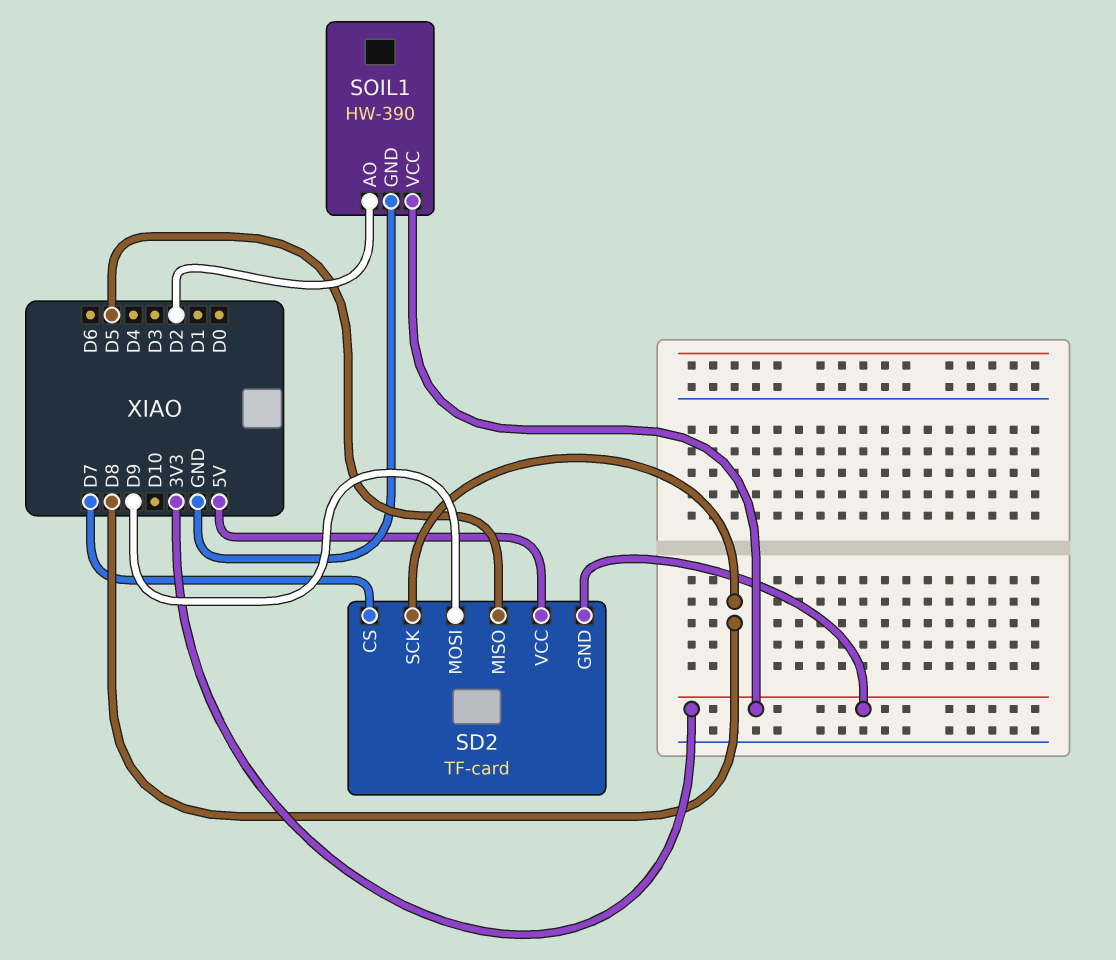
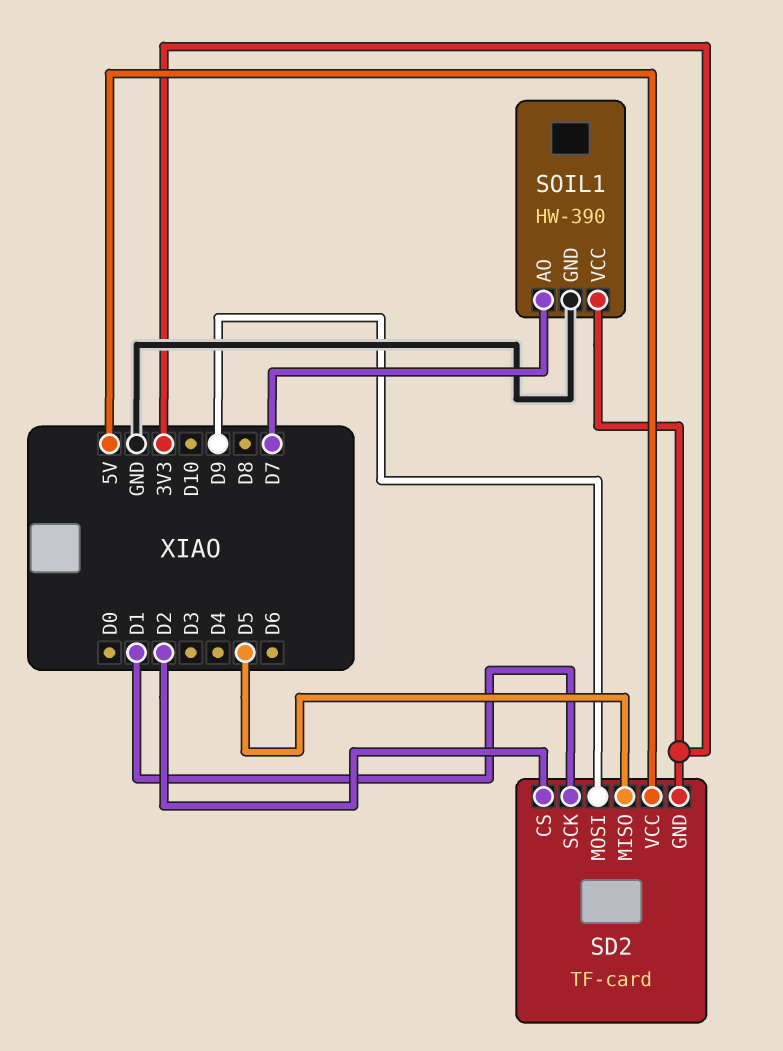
SD2 pin CS: D7 -> D2
SD2 pin SCK: D8 -> D1
SOIL1 pin AO: D2 -> D7

